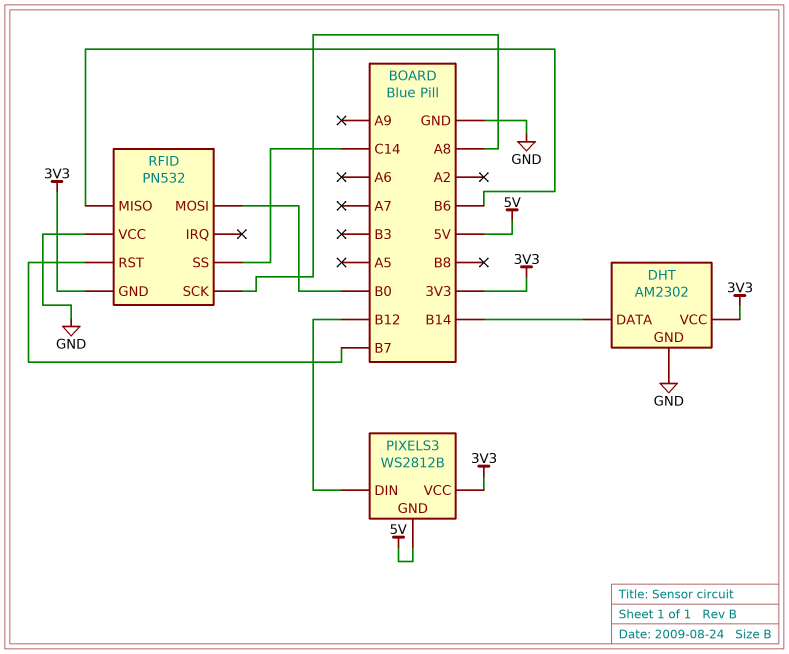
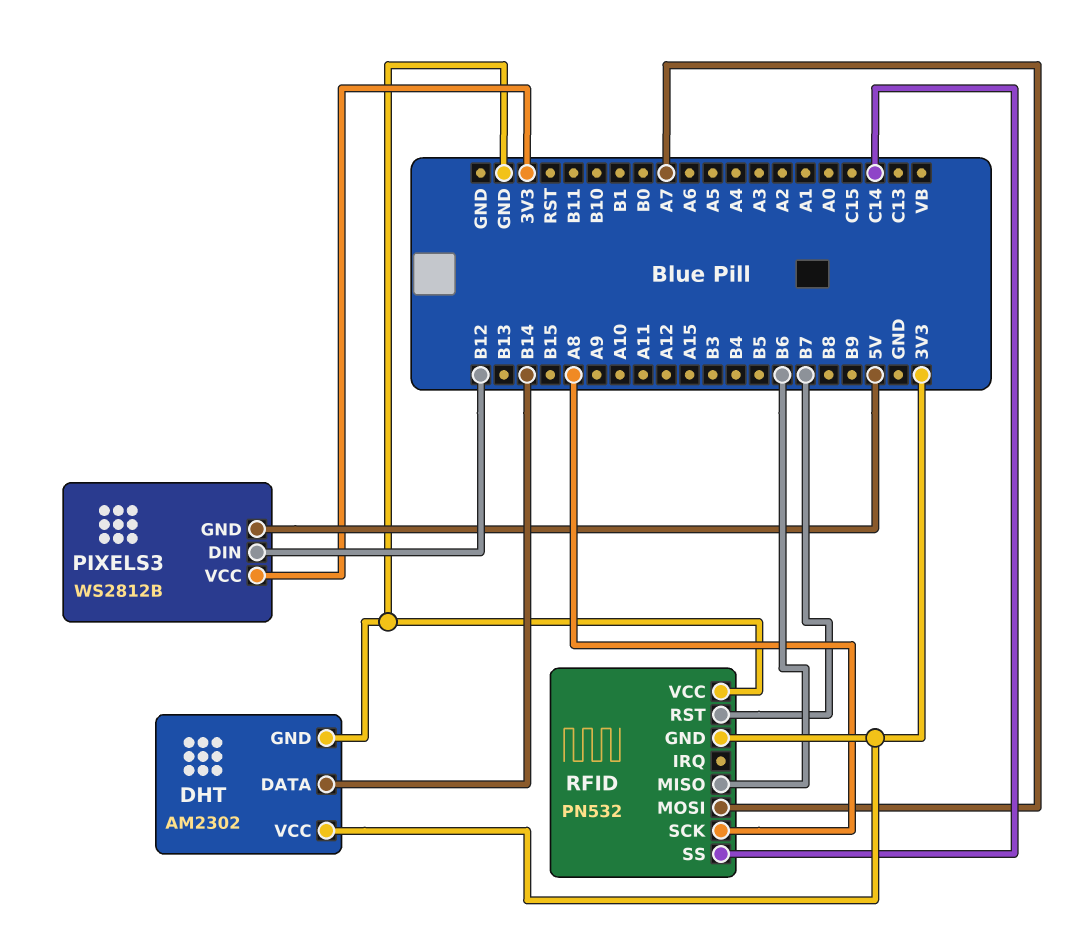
RFID pin MOSI: B0 -> A7

